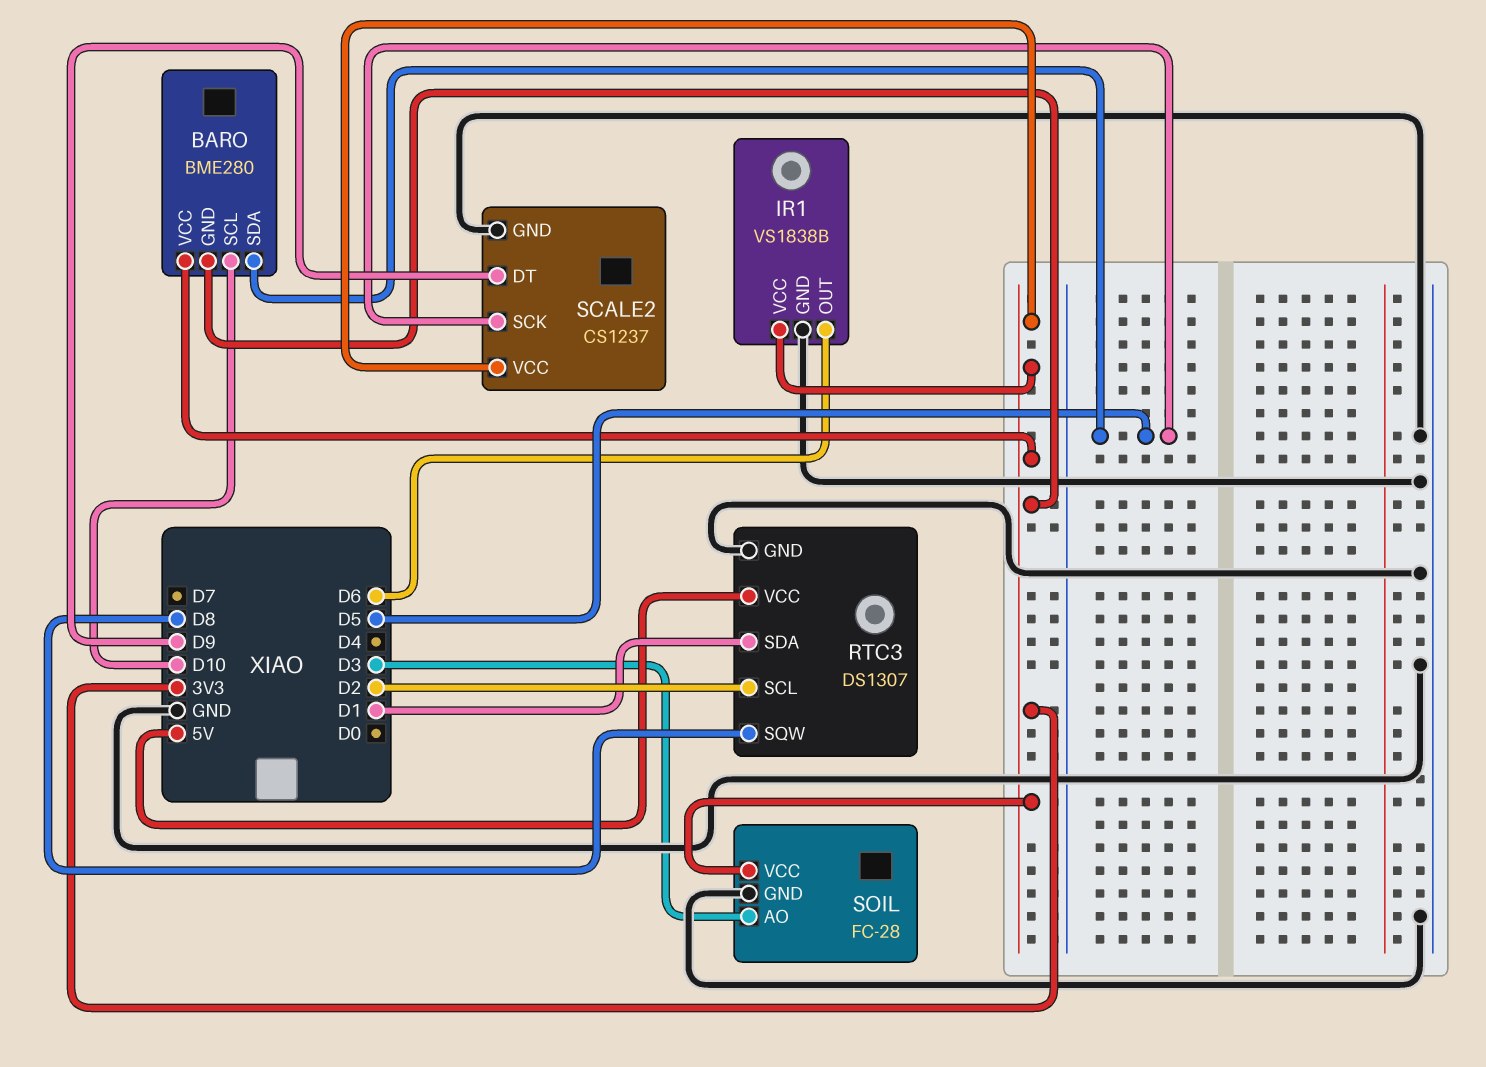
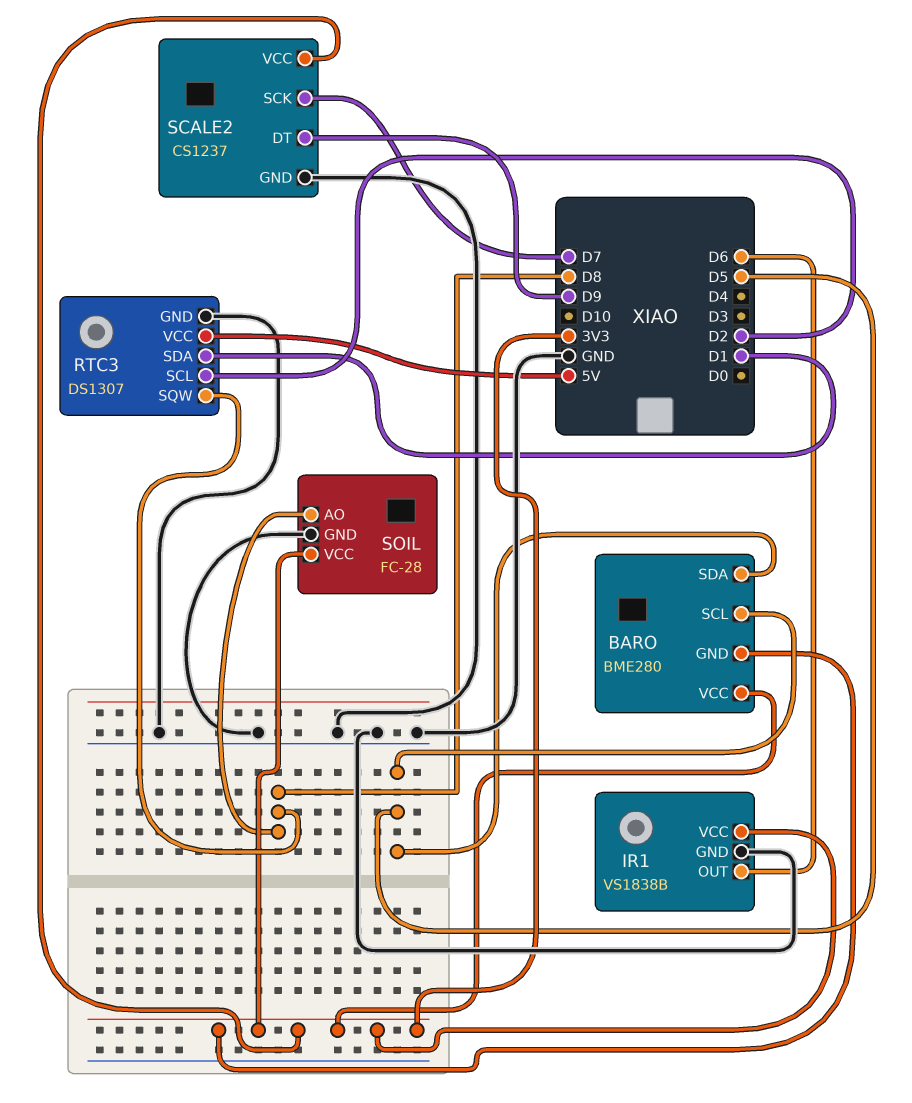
BARO pin SCL: D10 -> D5
SCALE2 pin SCK: D5 -> D7
SOIL pin AO: D3 -> D8

